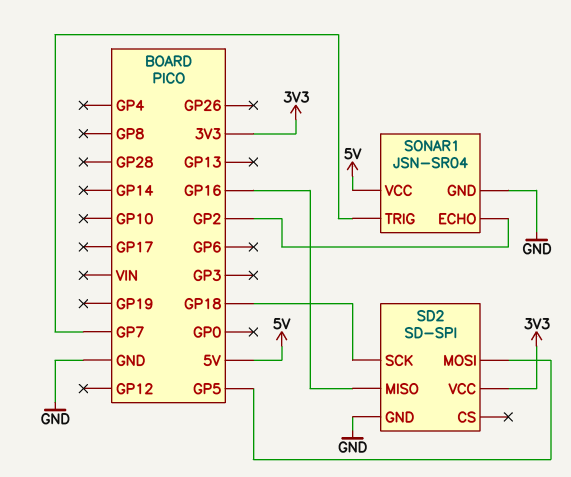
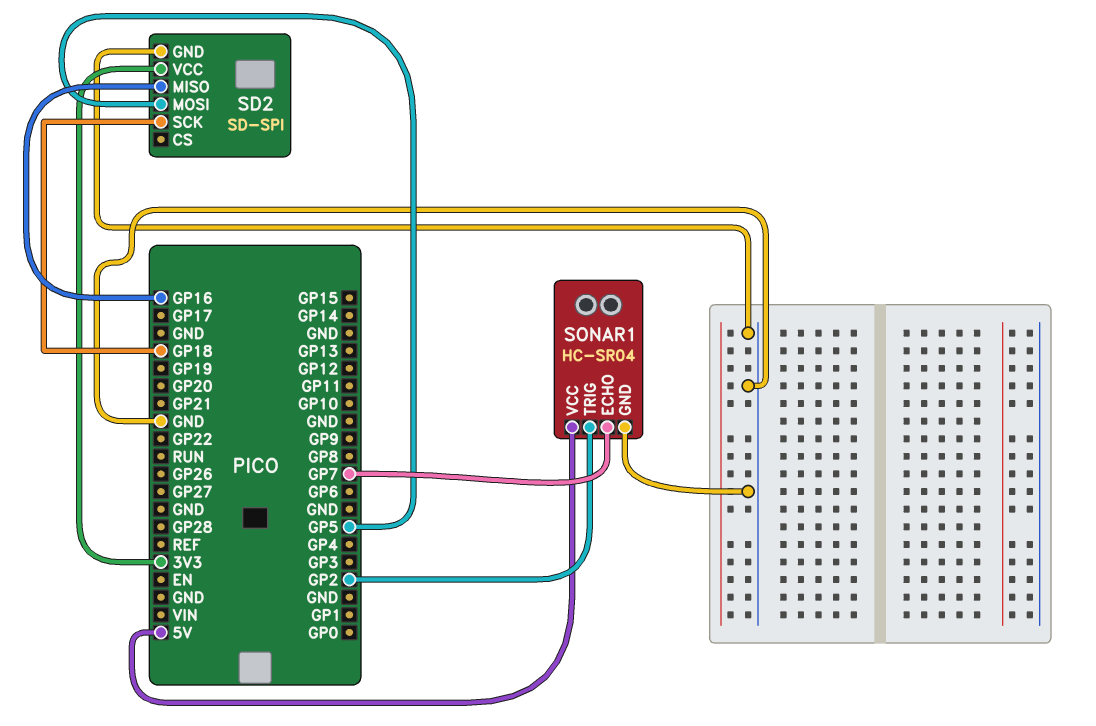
SONAR1: JSN-SR04 -> HC-SR04
SONAR1 pin ECHO: GP2 -> GP7
SONAR1 pin TRIG: GP7 -> GP2

